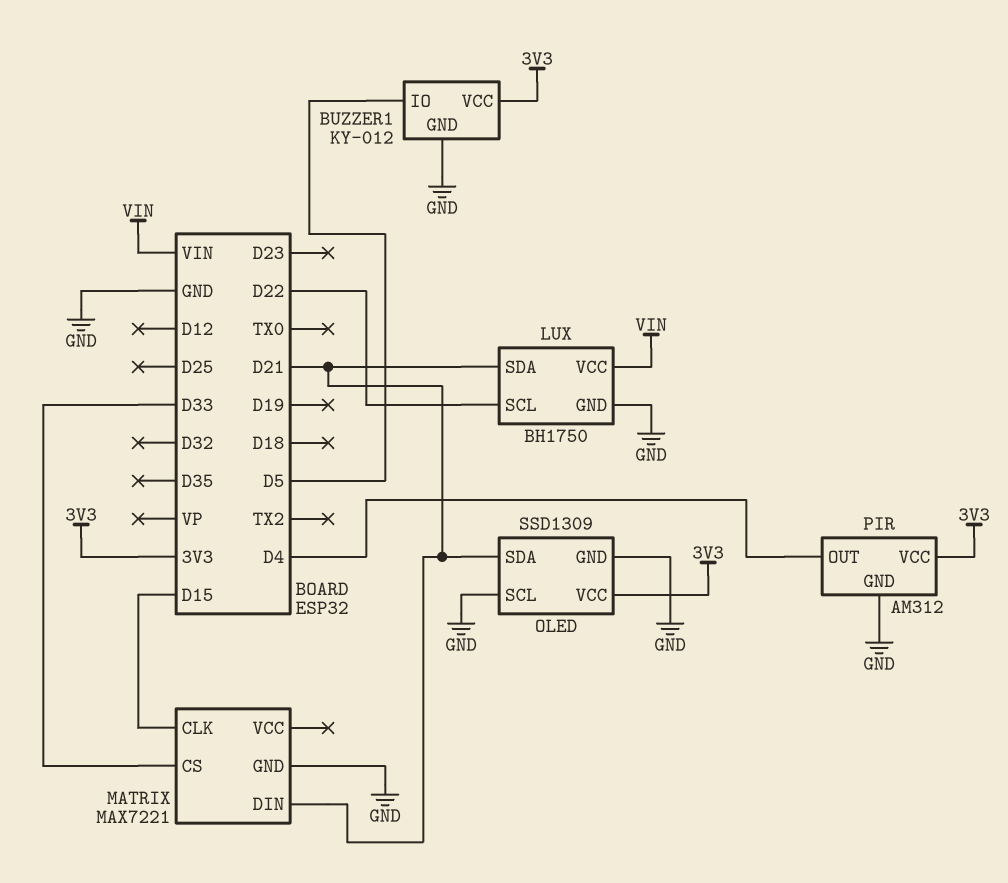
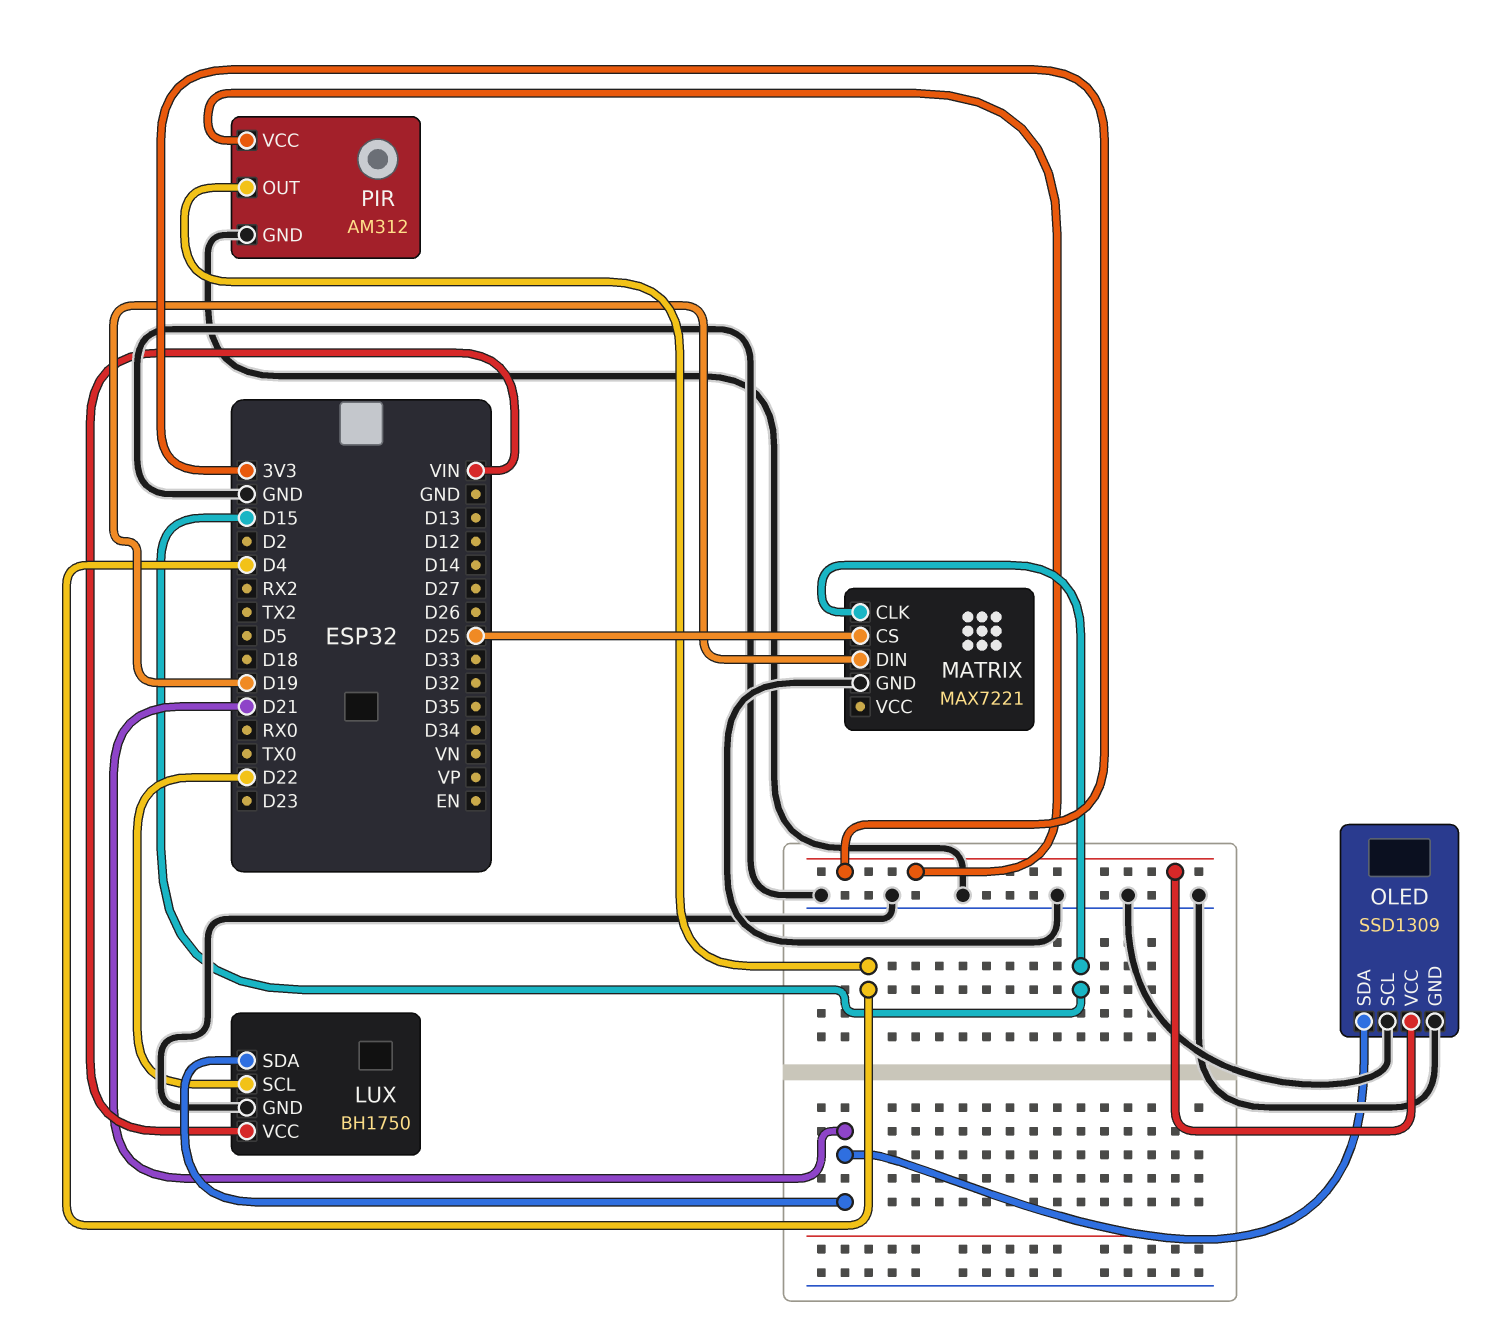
BUZZER1: KY-012 -> none
BUZZER1 pin GND: GND -> none
BUZZER1 pin IO: D5 -> none
BUZZER1 pin VCC: 3V3 -> none
MATRIX pin CS: D33 -> D25
MATRIX pin DIN: D21 -> D19

